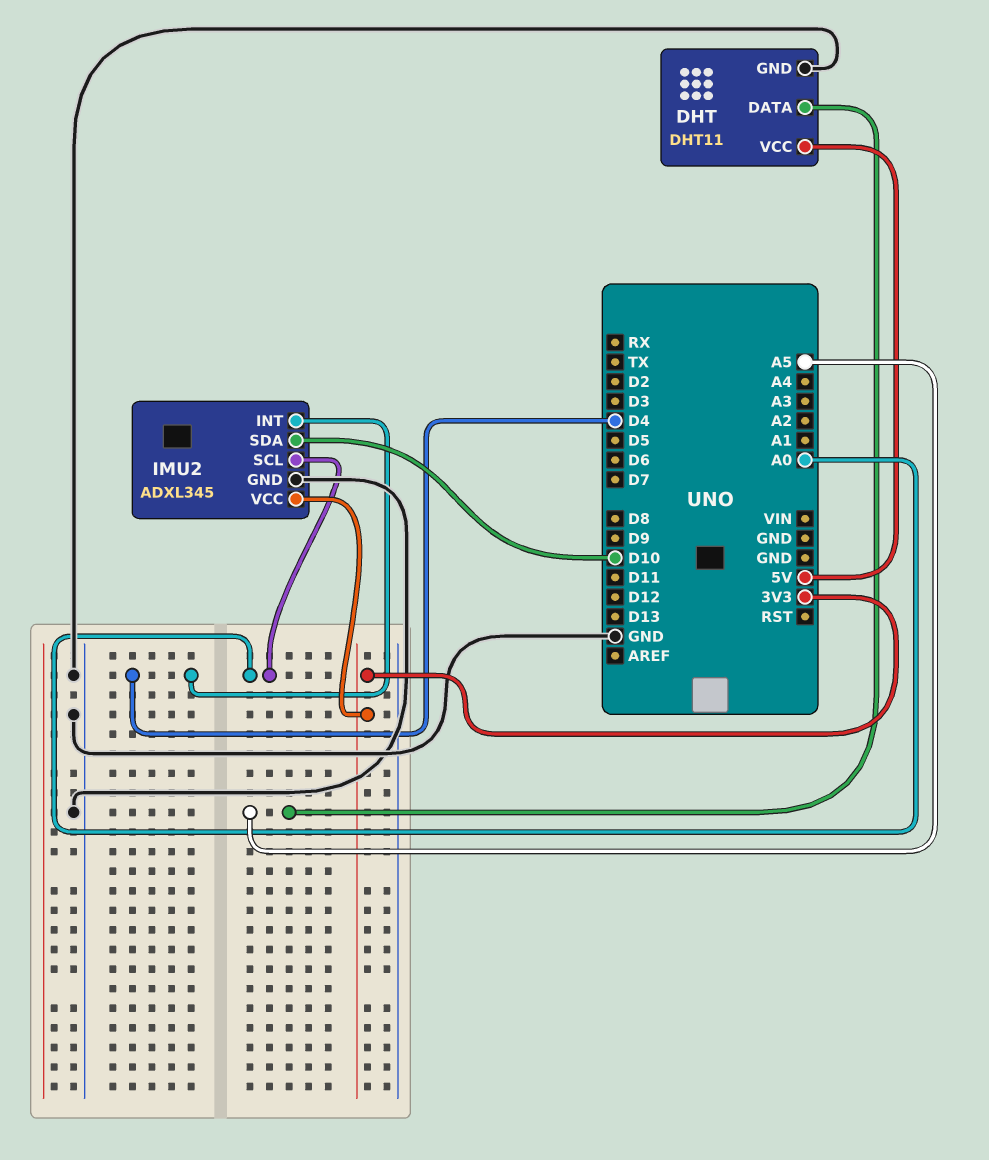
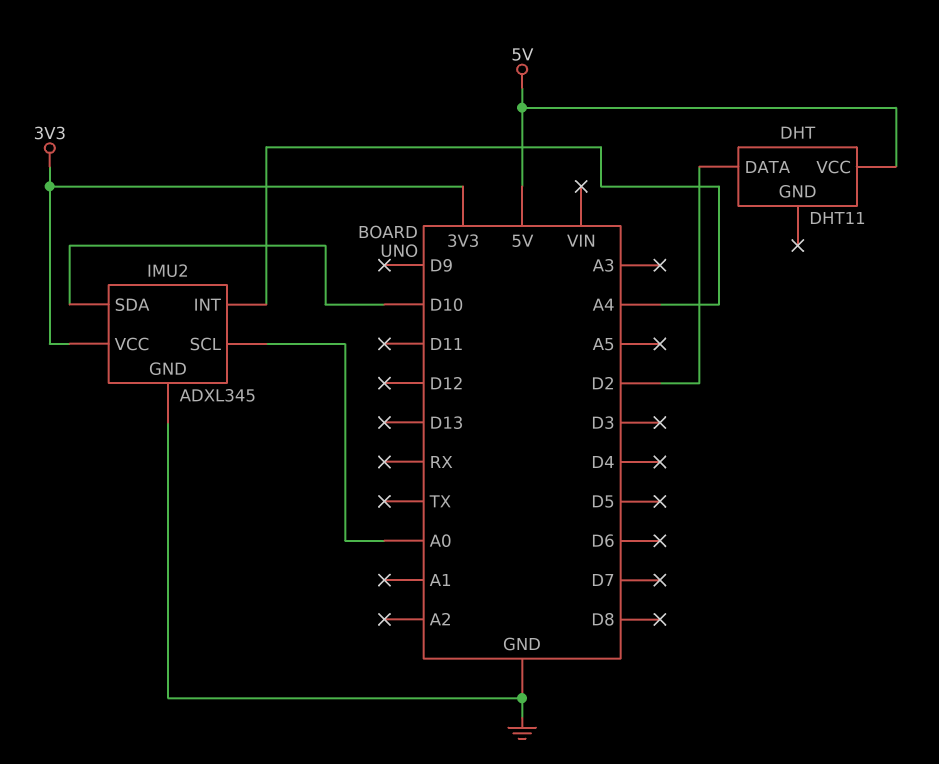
DHT pin DATA: A5 -> D2
DHT pin GND: GND -> none
IMU2 pin INT: D4 -> A4

